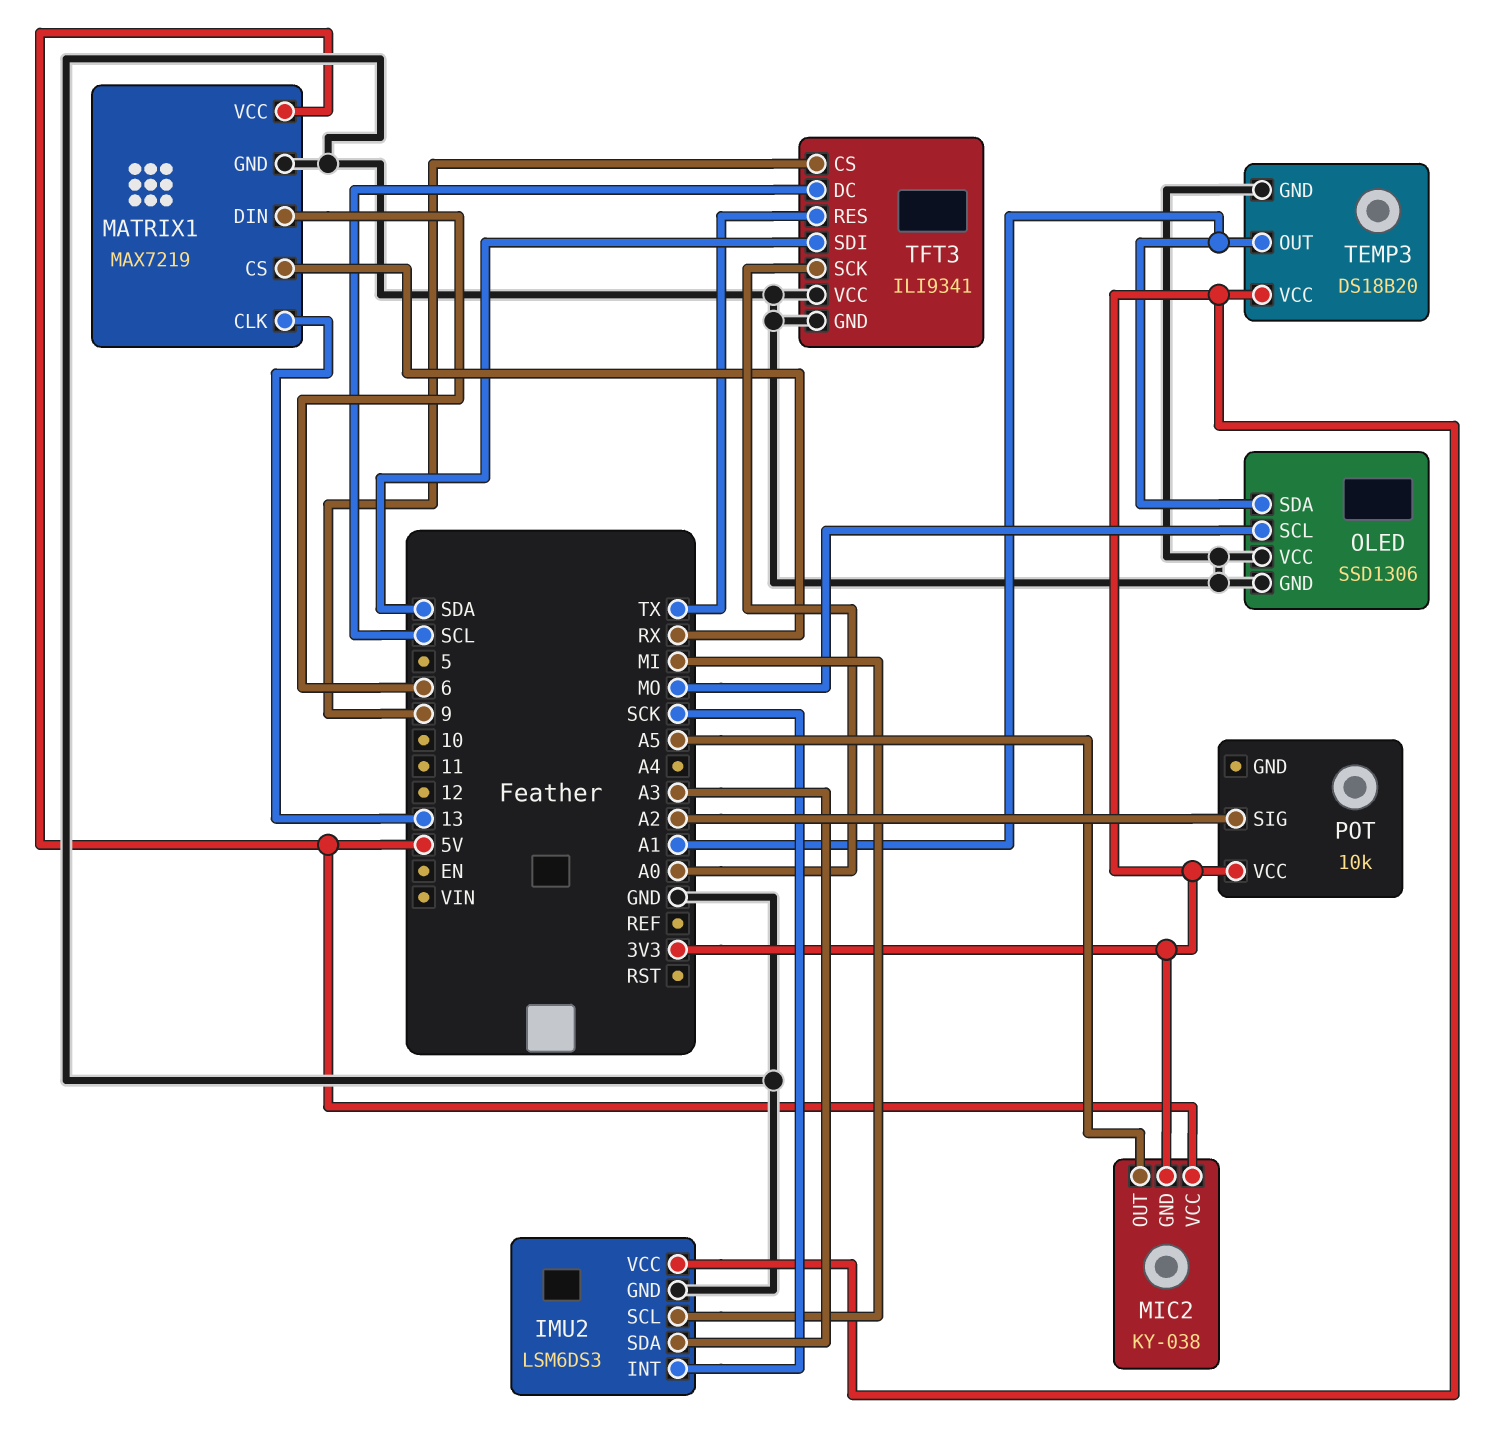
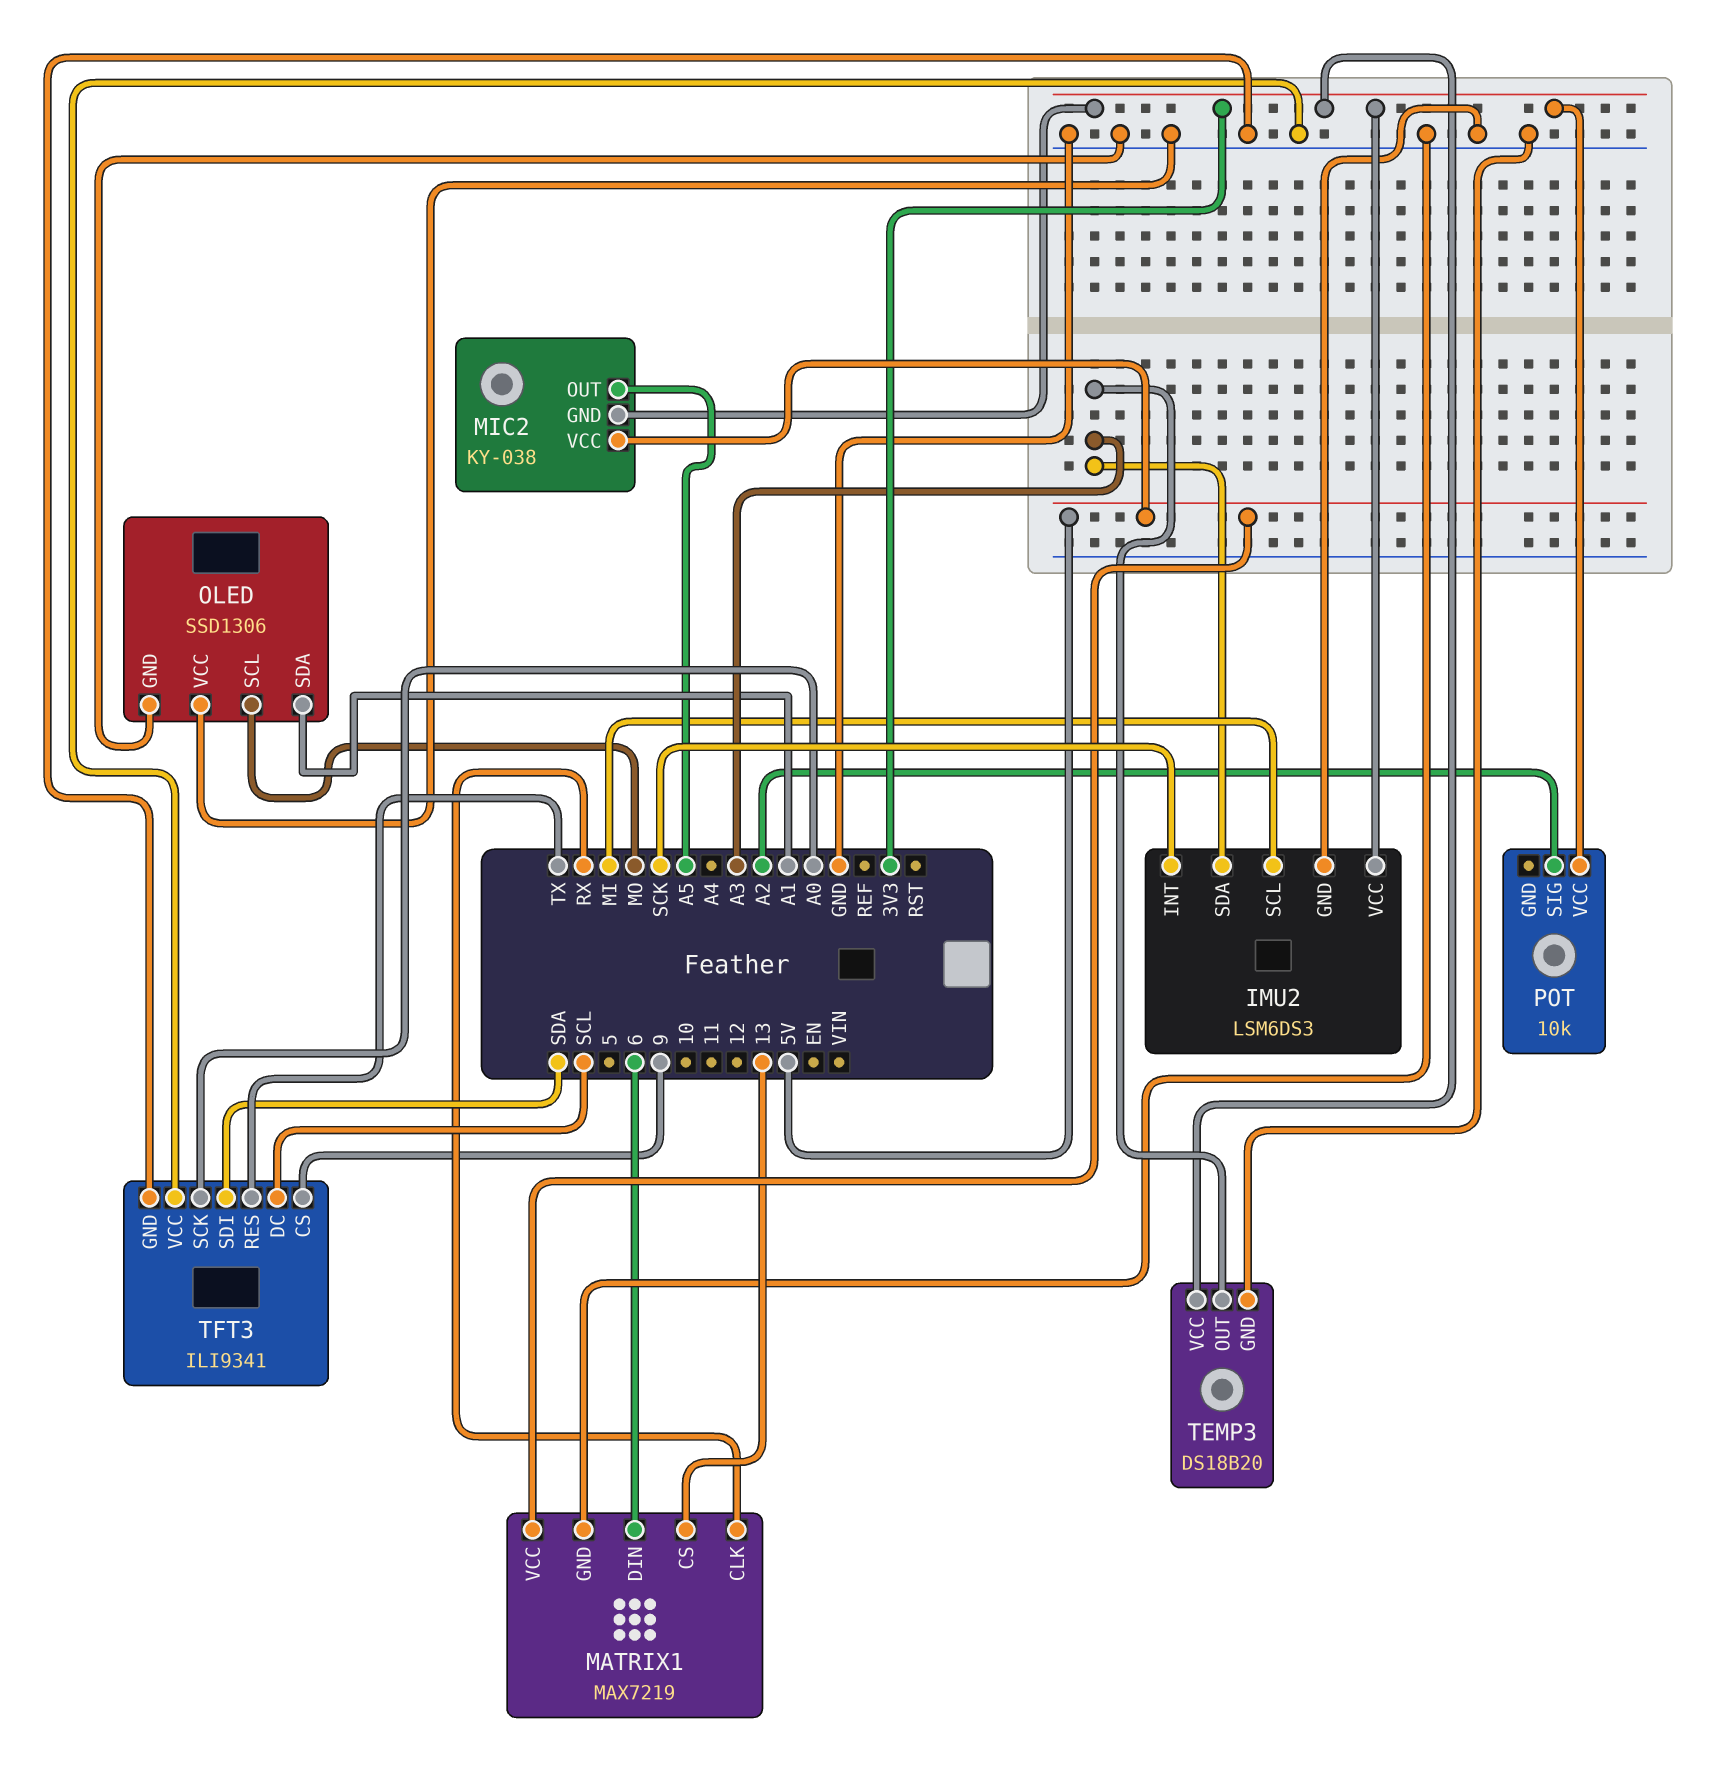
MATRIX1 pin CLK: 13 -> RX
MATRIX1 pin CS: RX -> 13
TEMP3 pin OUT: A1 -> A3

